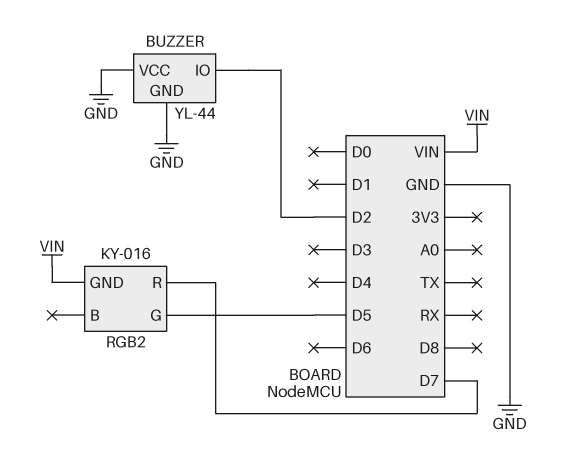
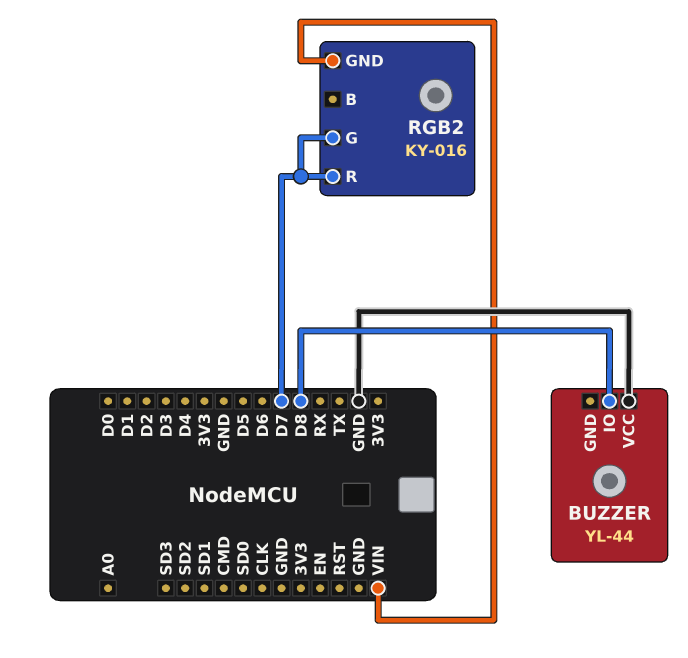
BUZZER pin GND: GND -> none
BUZZER pin IO: D2 -> D8
RGB2 pin G: D5 -> D7

